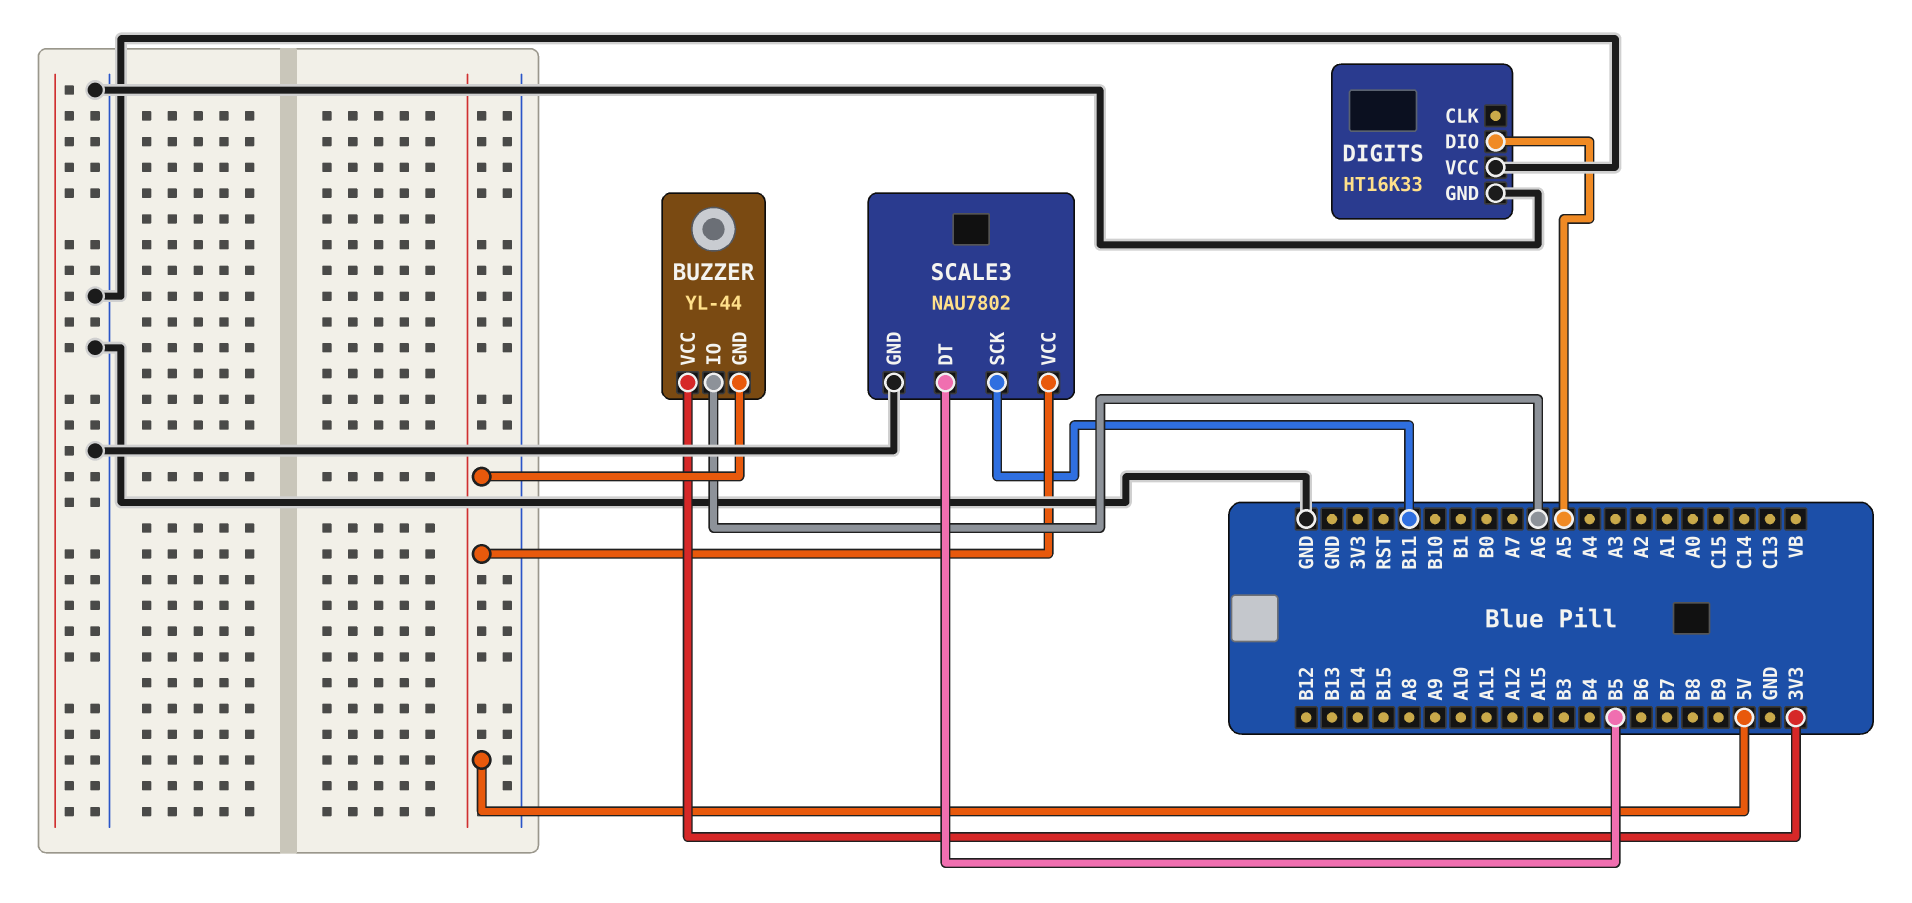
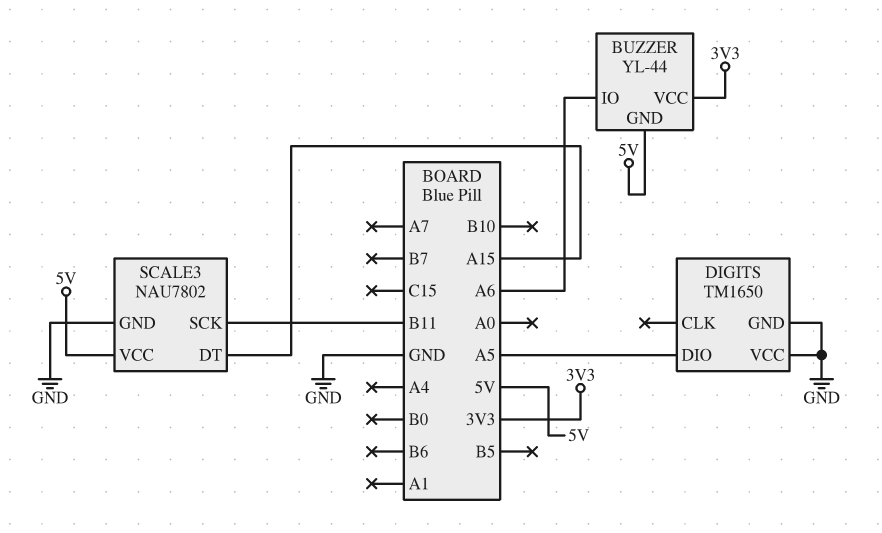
DIGITS: HT16K33 -> TM1650
SCALE3 pin DT: B5 -> A15

